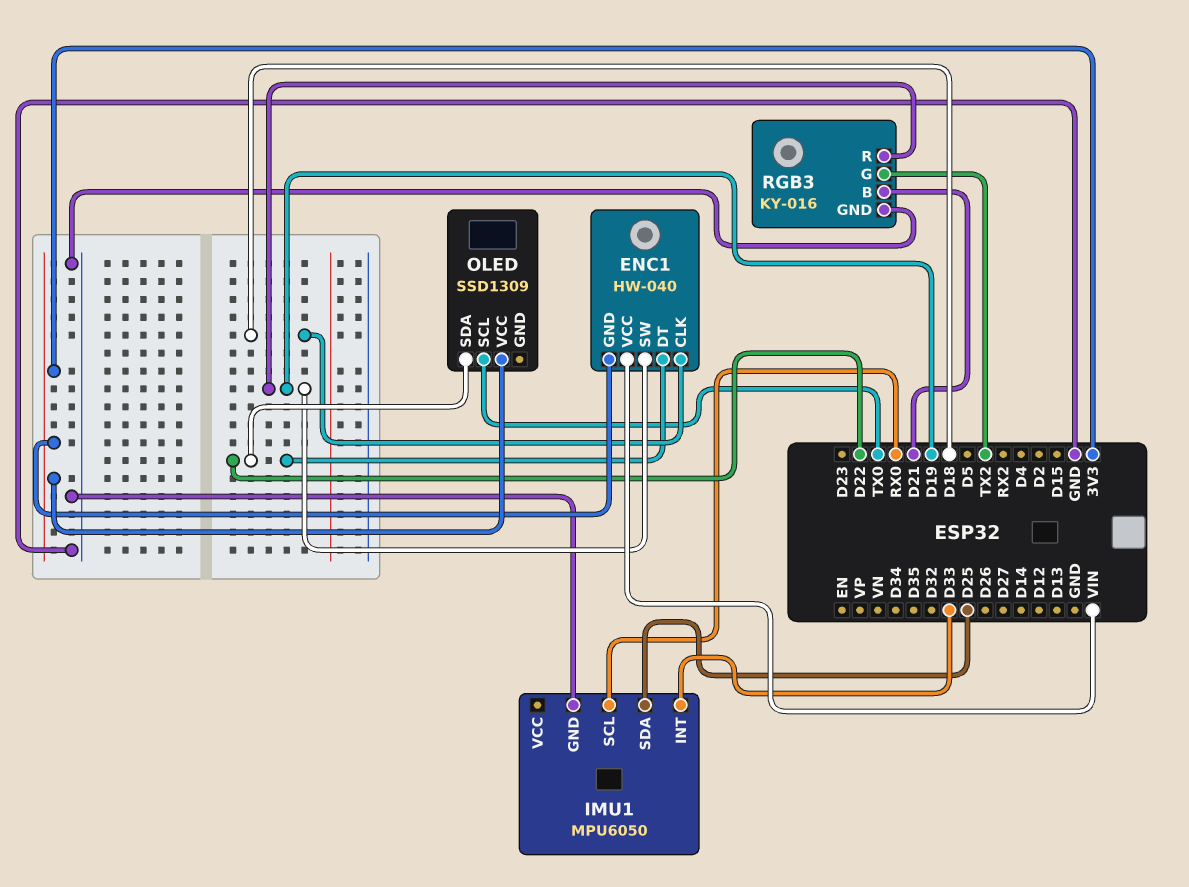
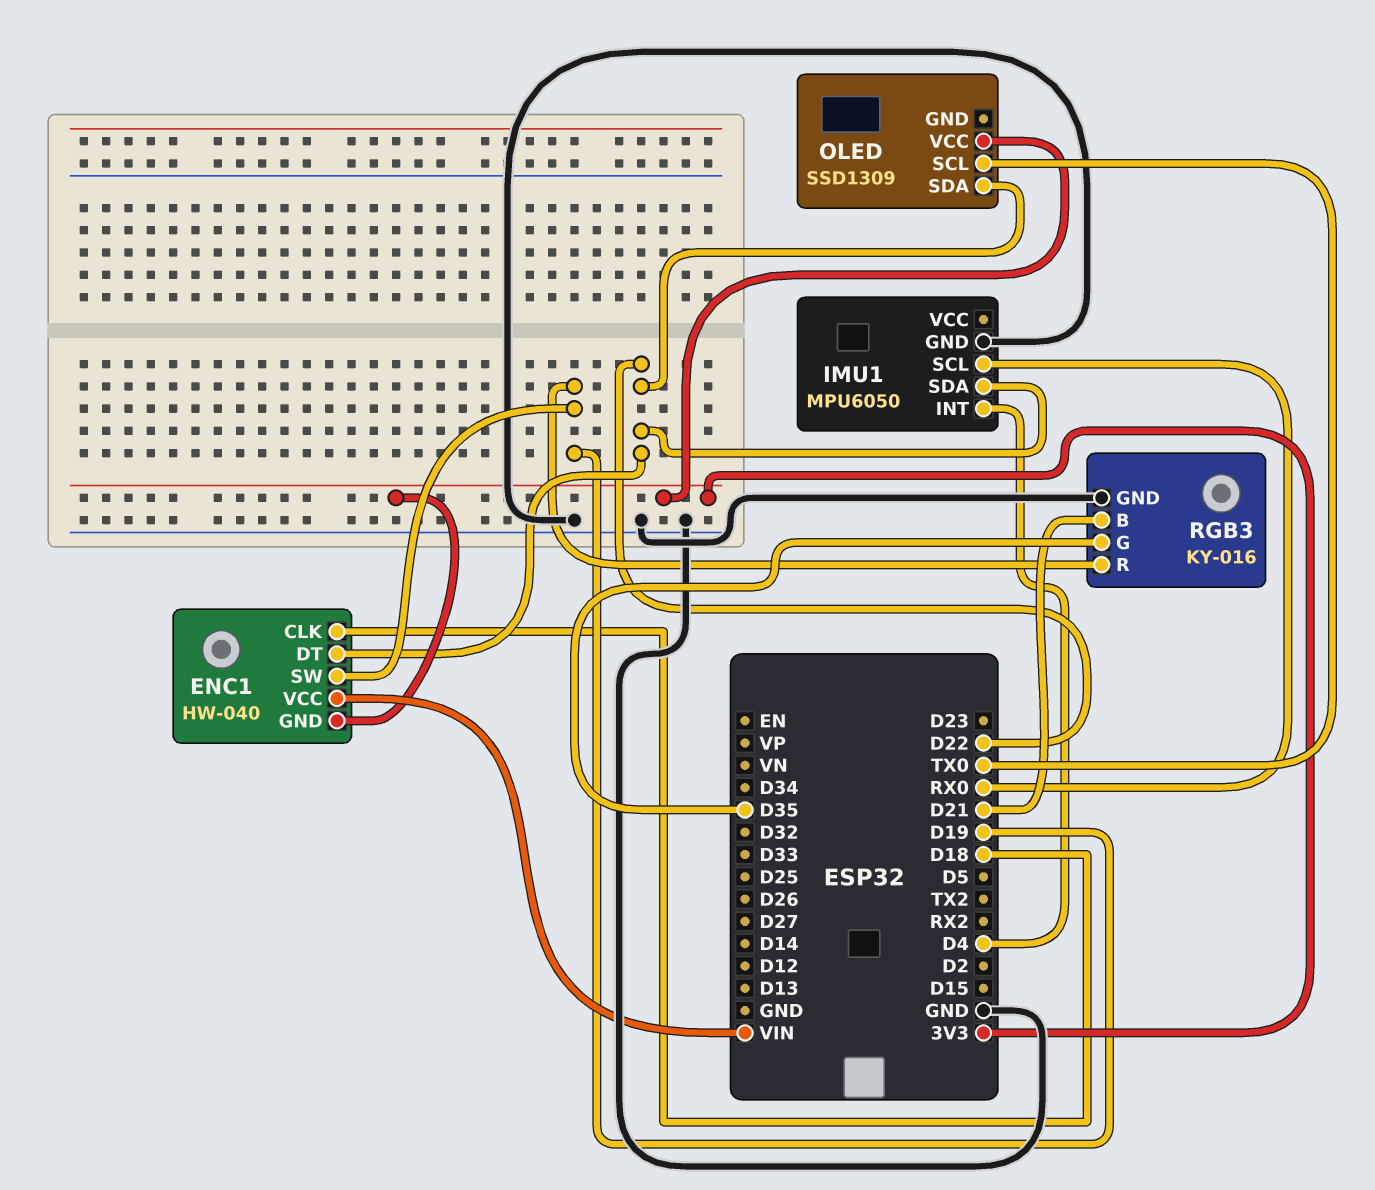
IMU1 pin INT: D33 -> D4
IMU1 pin SDA: D25 -> D22
RGB3 pin G: TX2 -> D35

